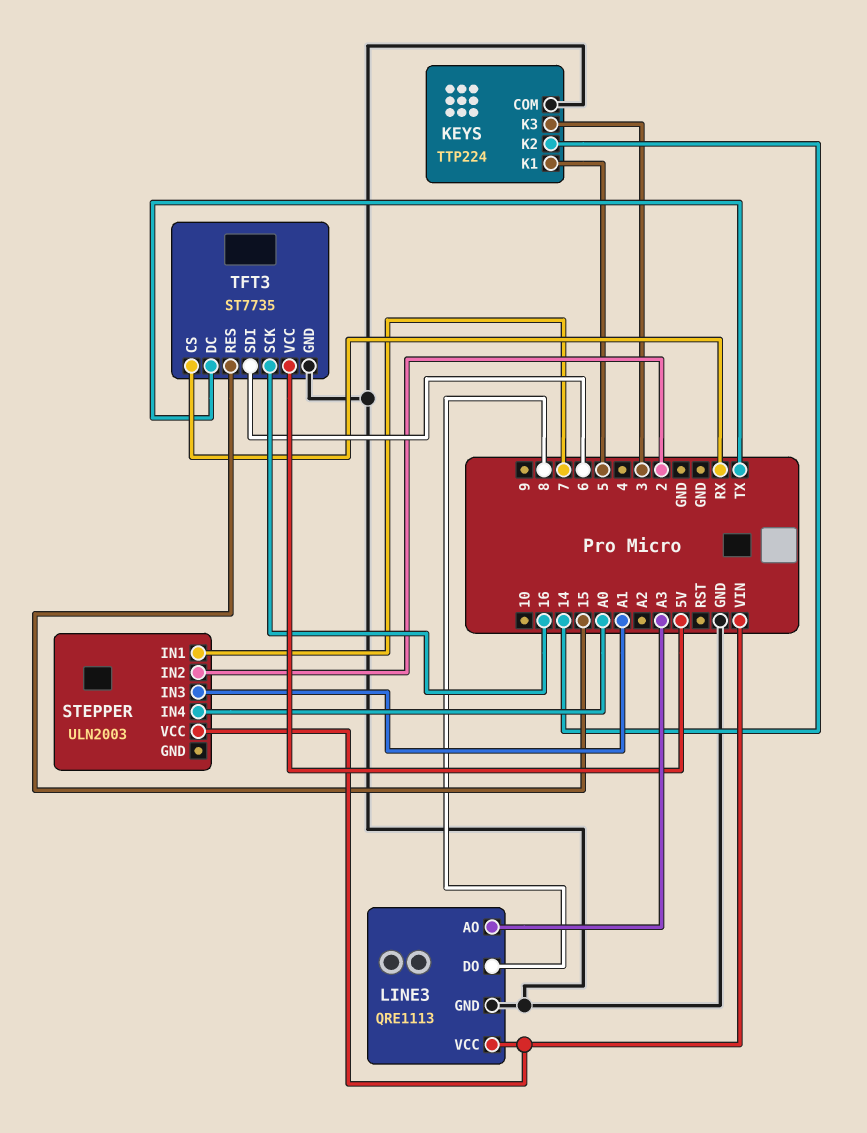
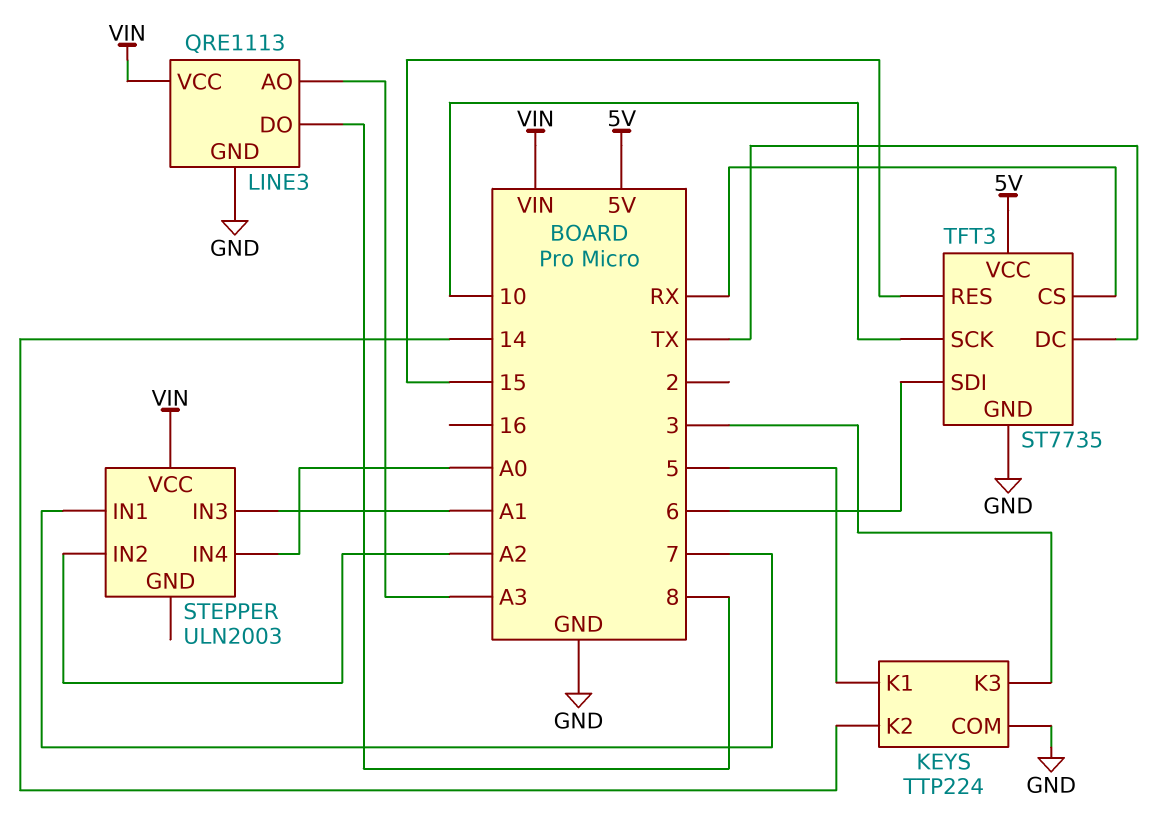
STEPPER pin IN2: 2 -> A2
TFT3 pin SCK: 16 -> 10

